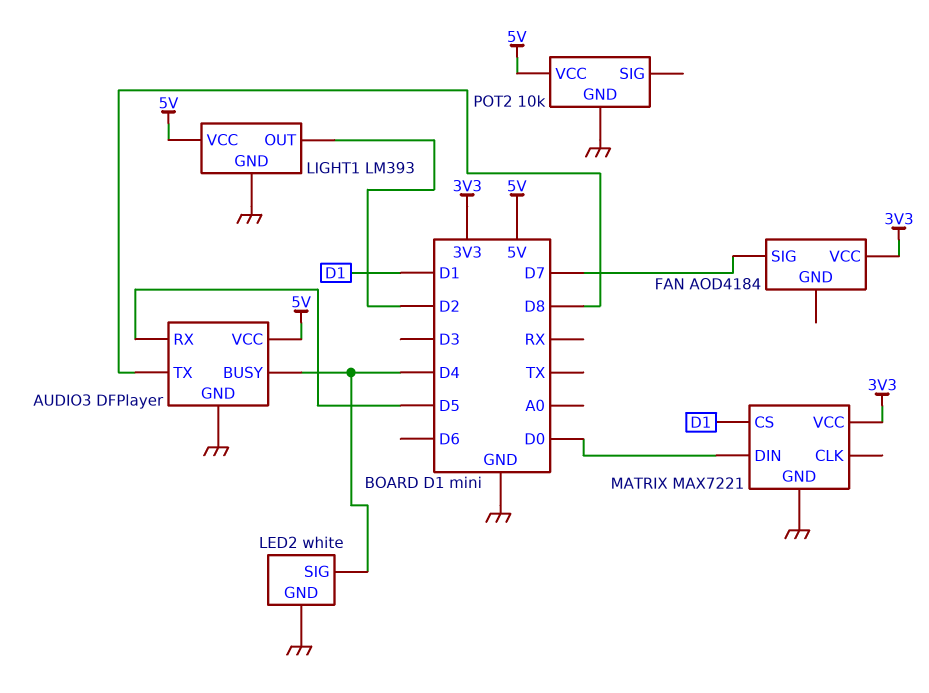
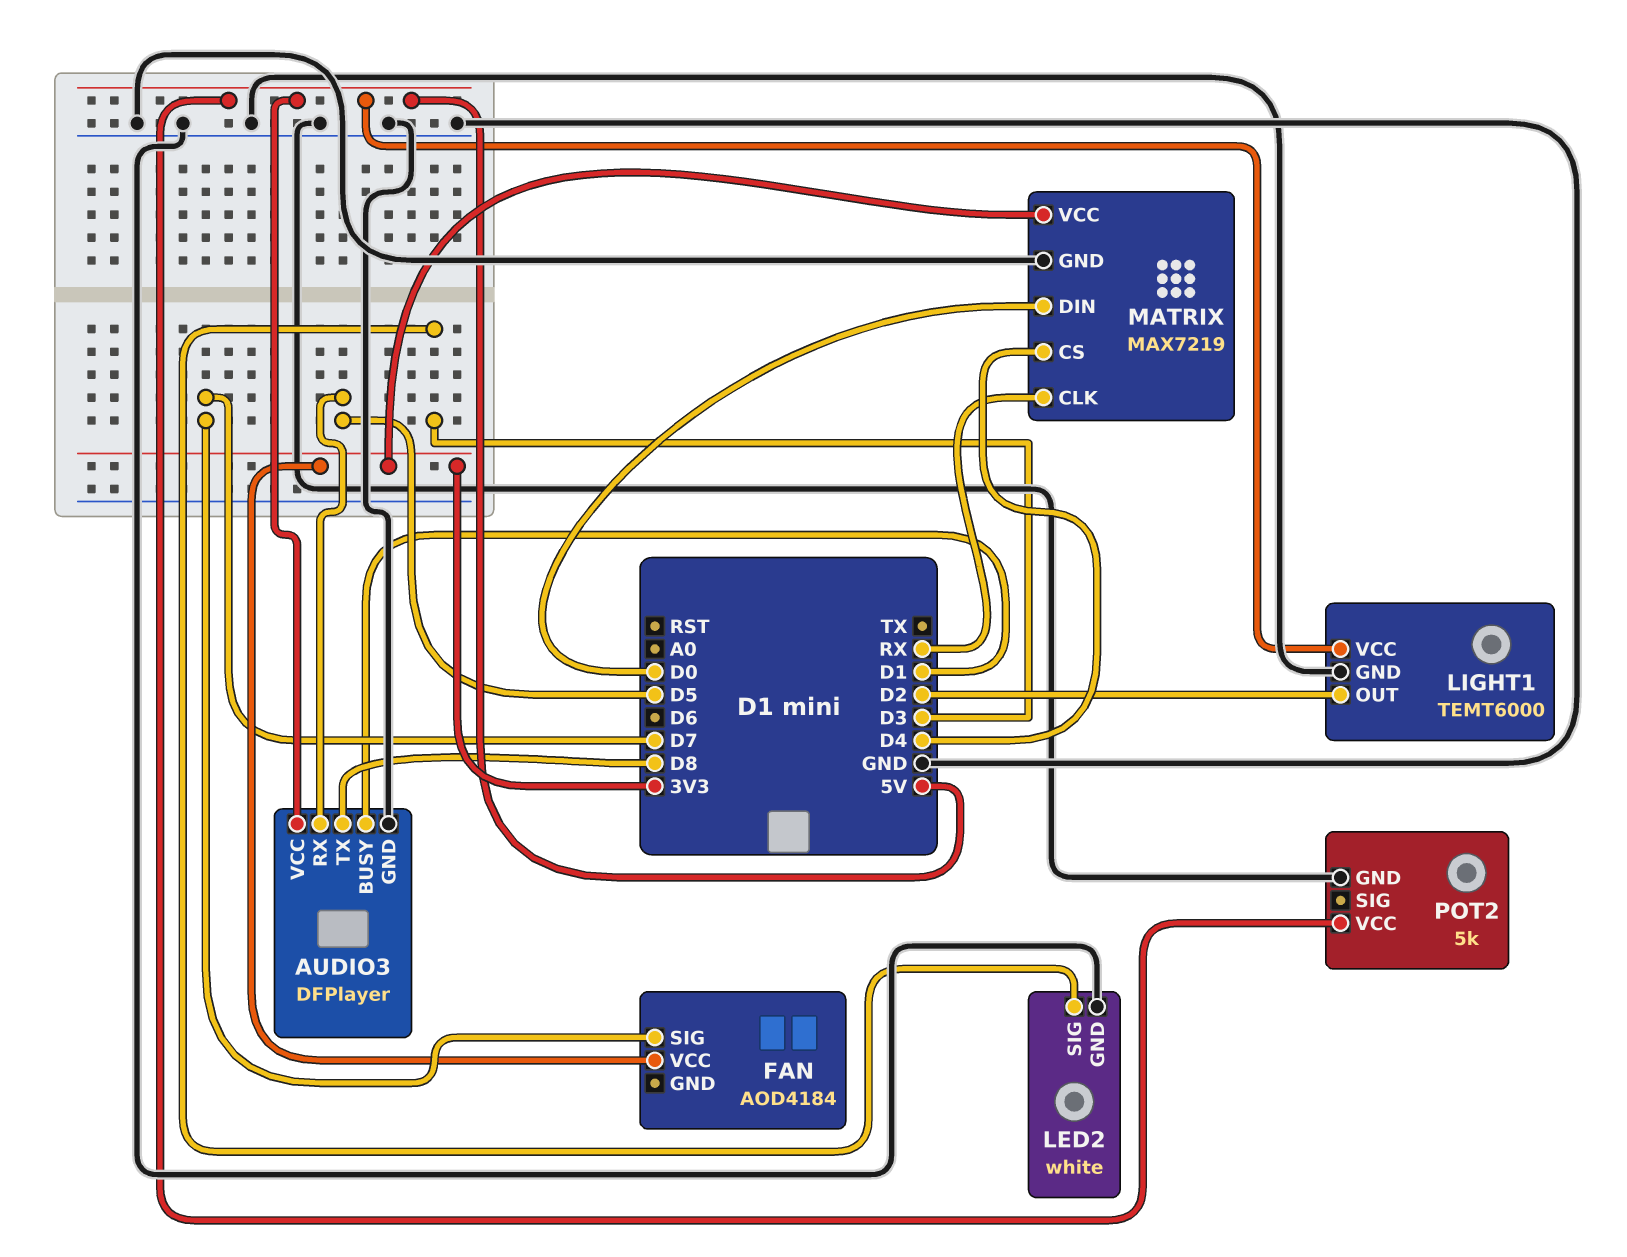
AUDIO3 pin BUSY: D4 -> D1
LED2 pin SIG: D4 -> D3
LIGHT1: LM393 -> TEMT6000
MATRIX: MAX7221 -> MAX7219
MATRIX pin CLK: none -> RX
MATRIX pin CS: D1 -> D4
POT2: 10k -> 5k

